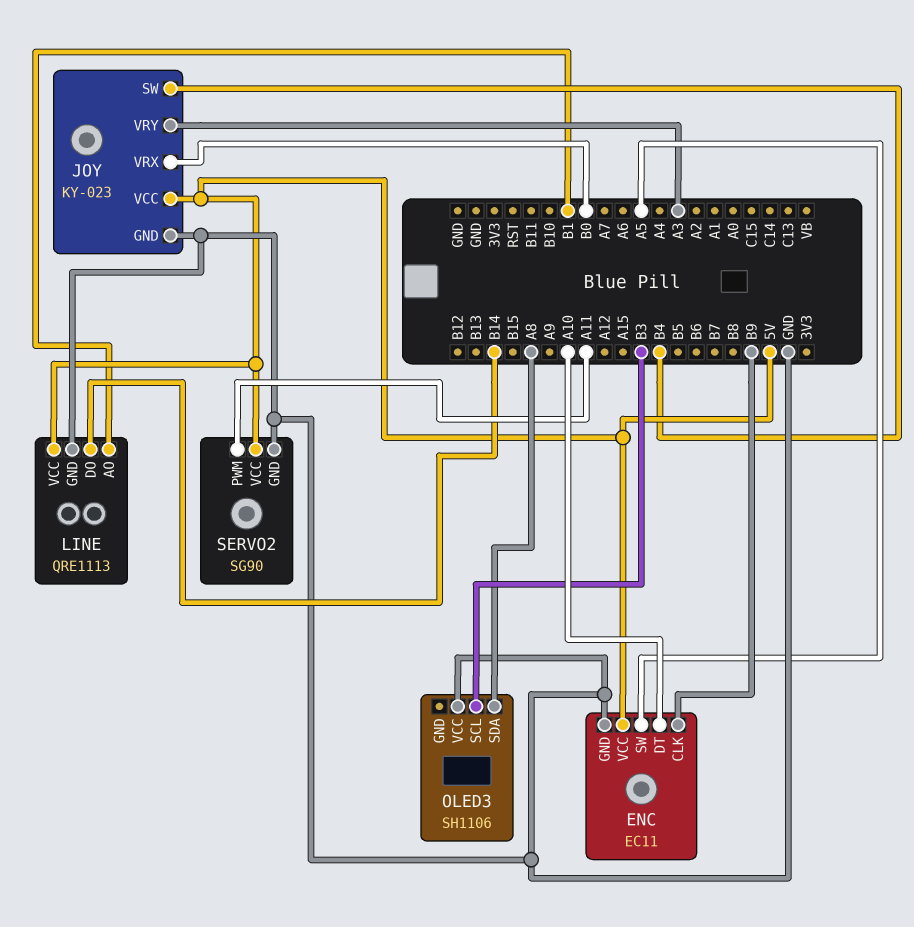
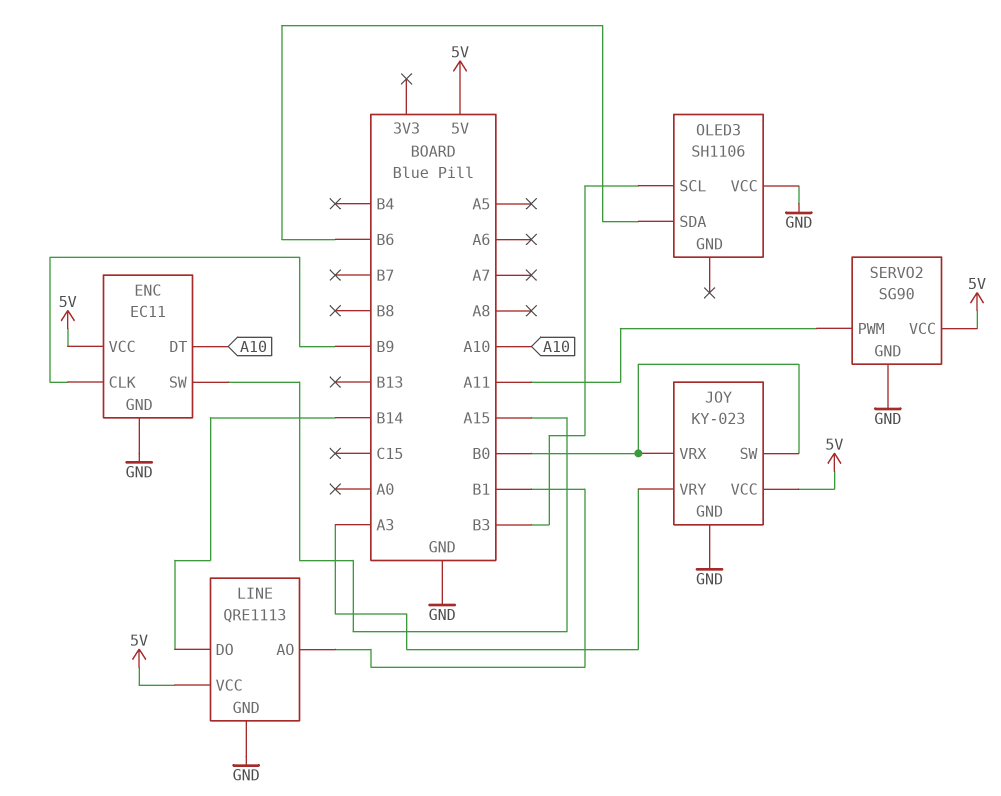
ENC pin SW: A5 -> A15
JOY pin SW: B4 -> B0
OLED3 pin SDA: A8 -> B6

